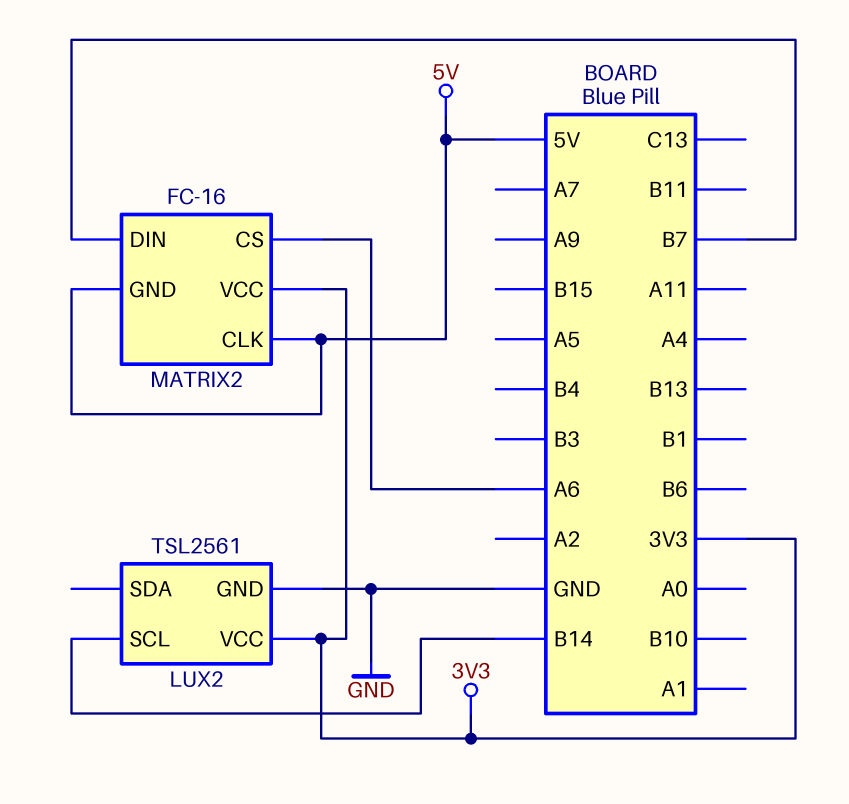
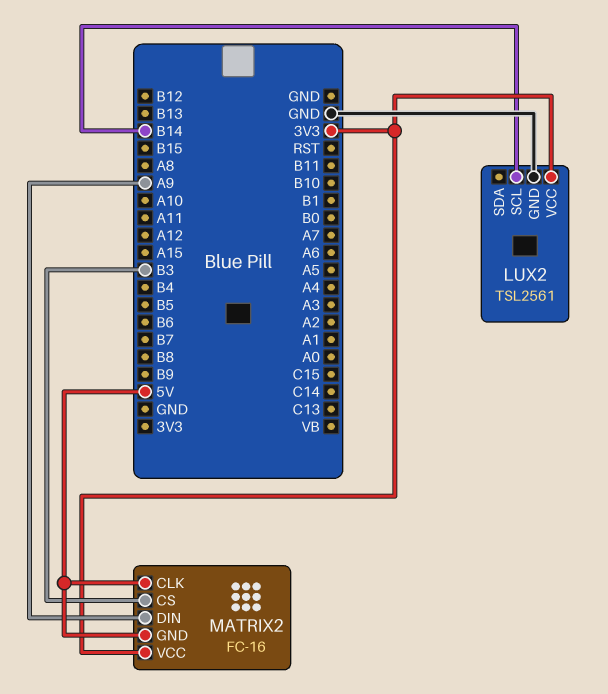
MATRIX2 pin CS: A6 -> B3
MATRIX2 pin DIN: B7 -> A9

